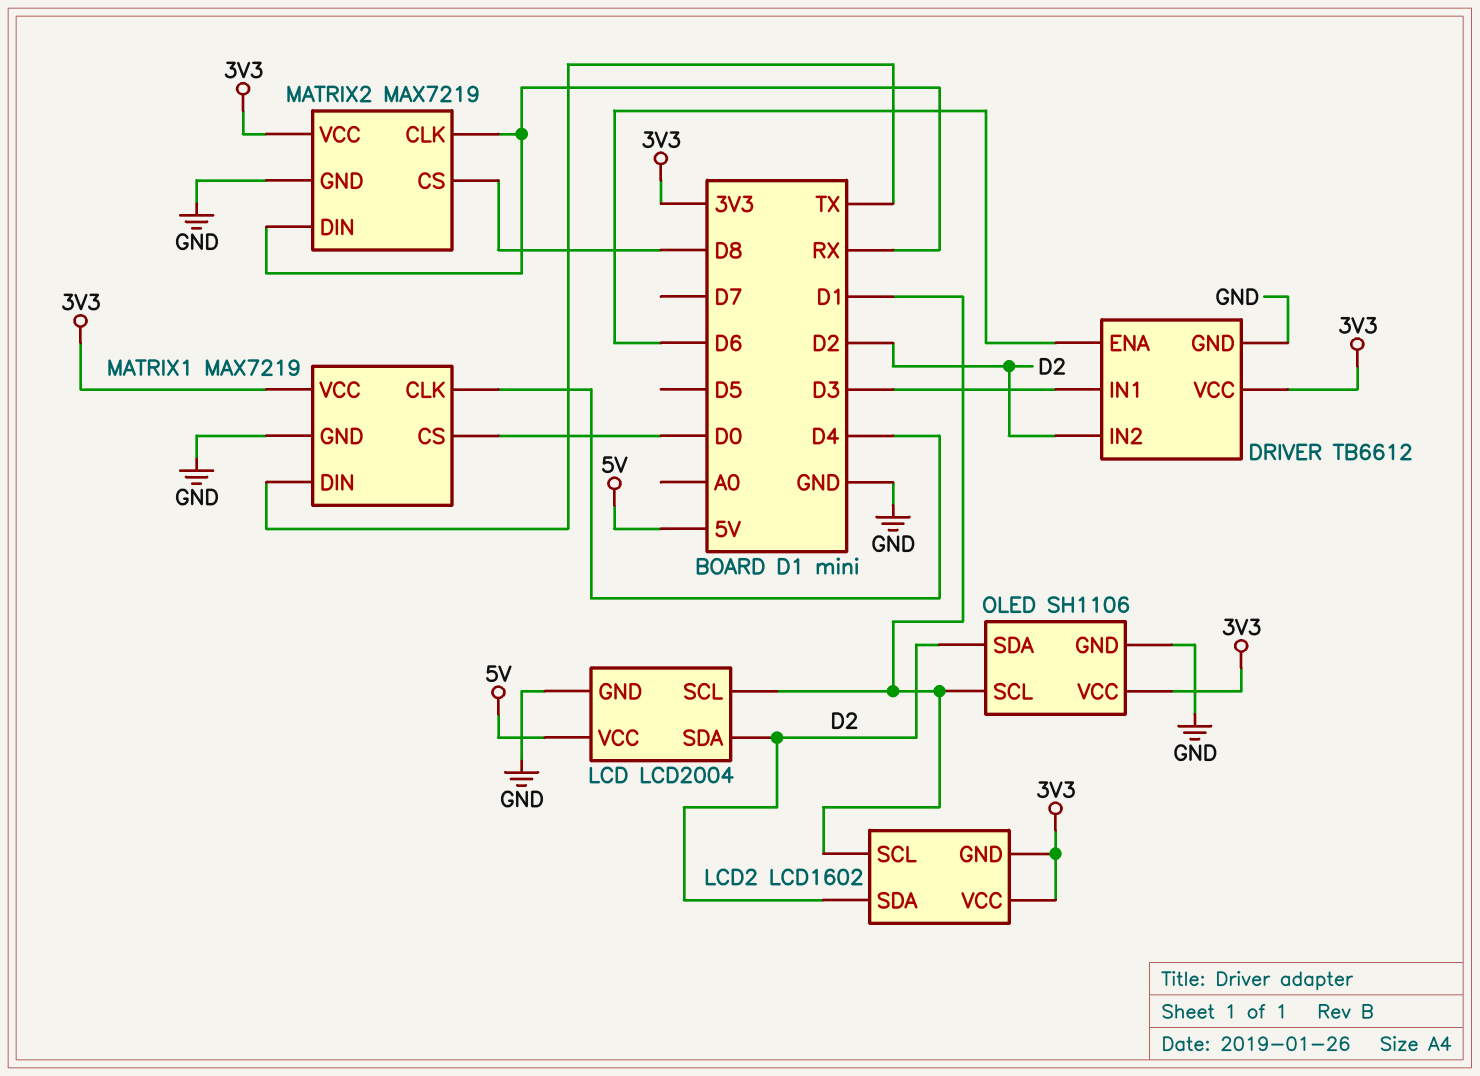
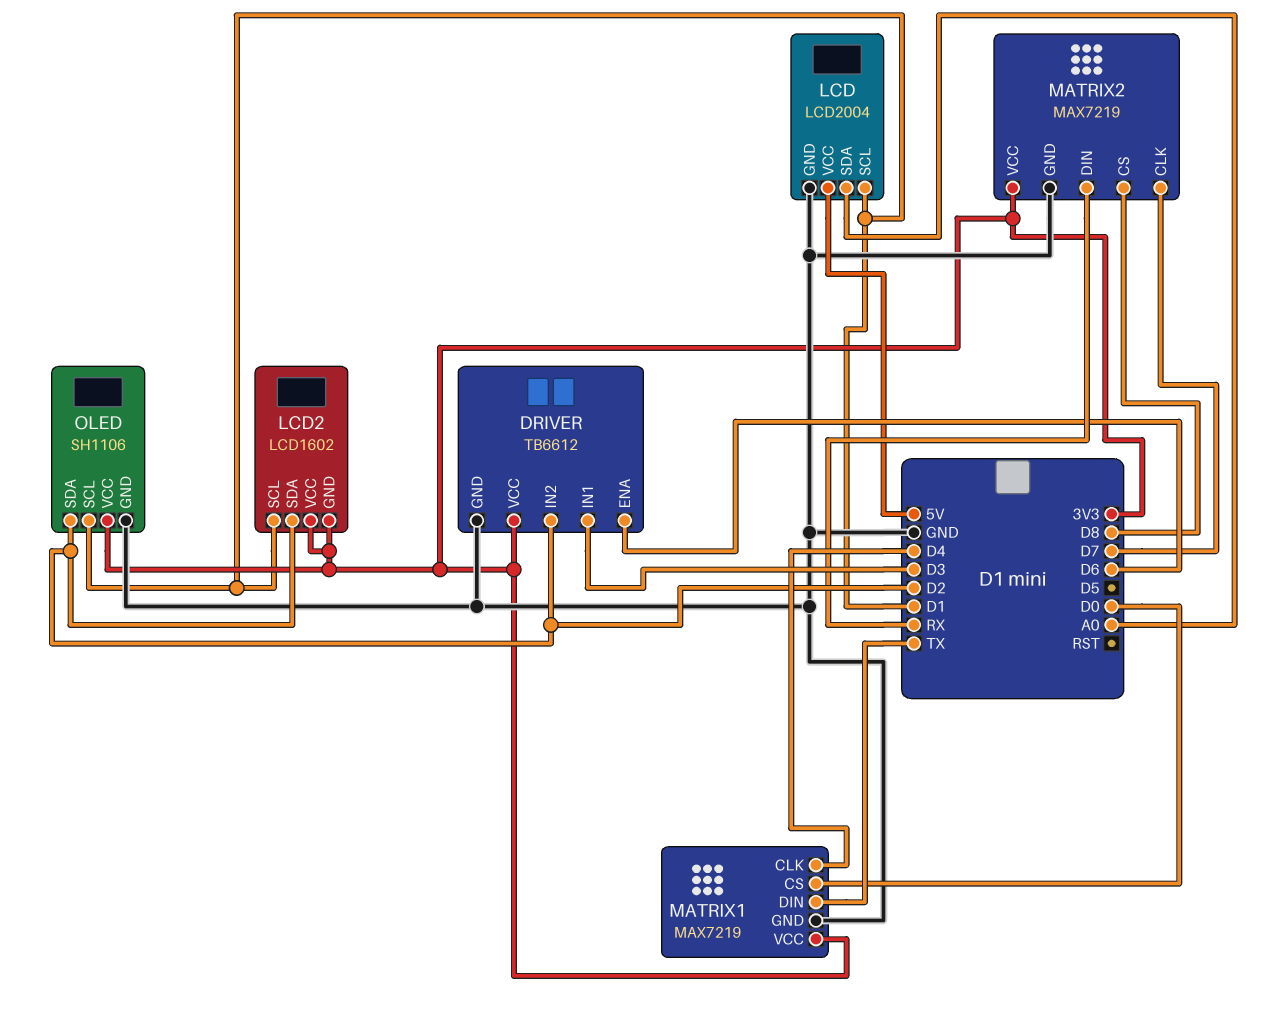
LCD pin SDA: D2 -> A0
MATRIX2 pin CLK: RX -> D7

